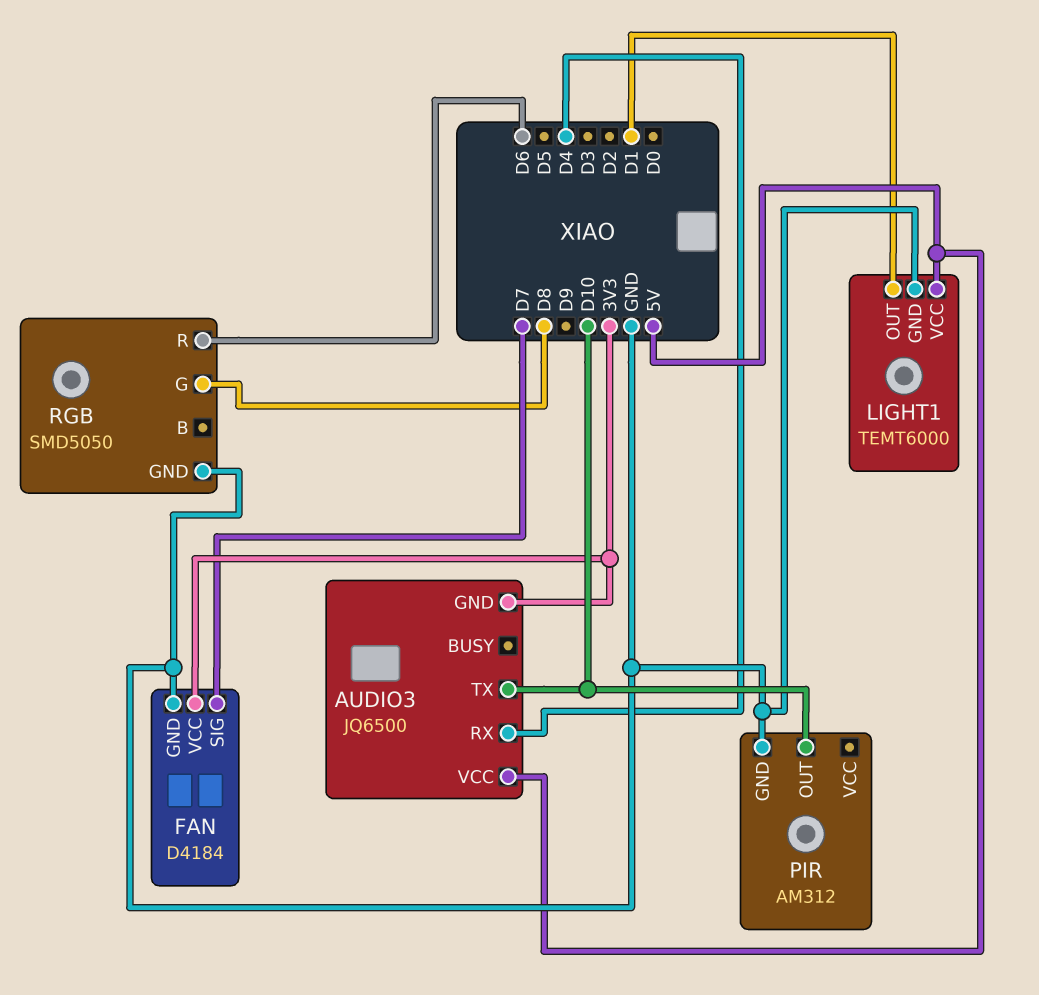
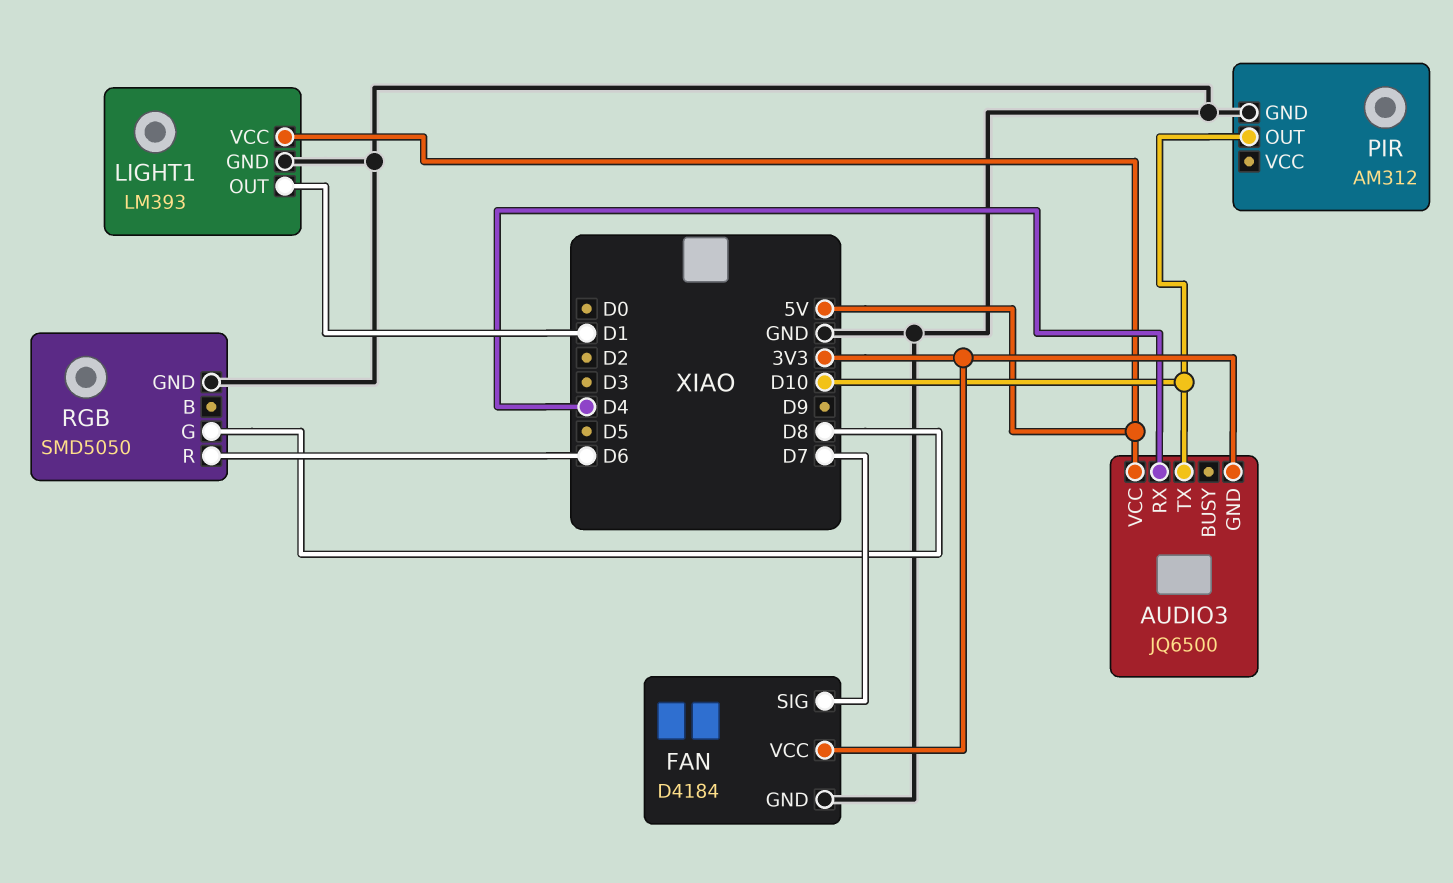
LIGHT1: TEMT6000 -> LM393

